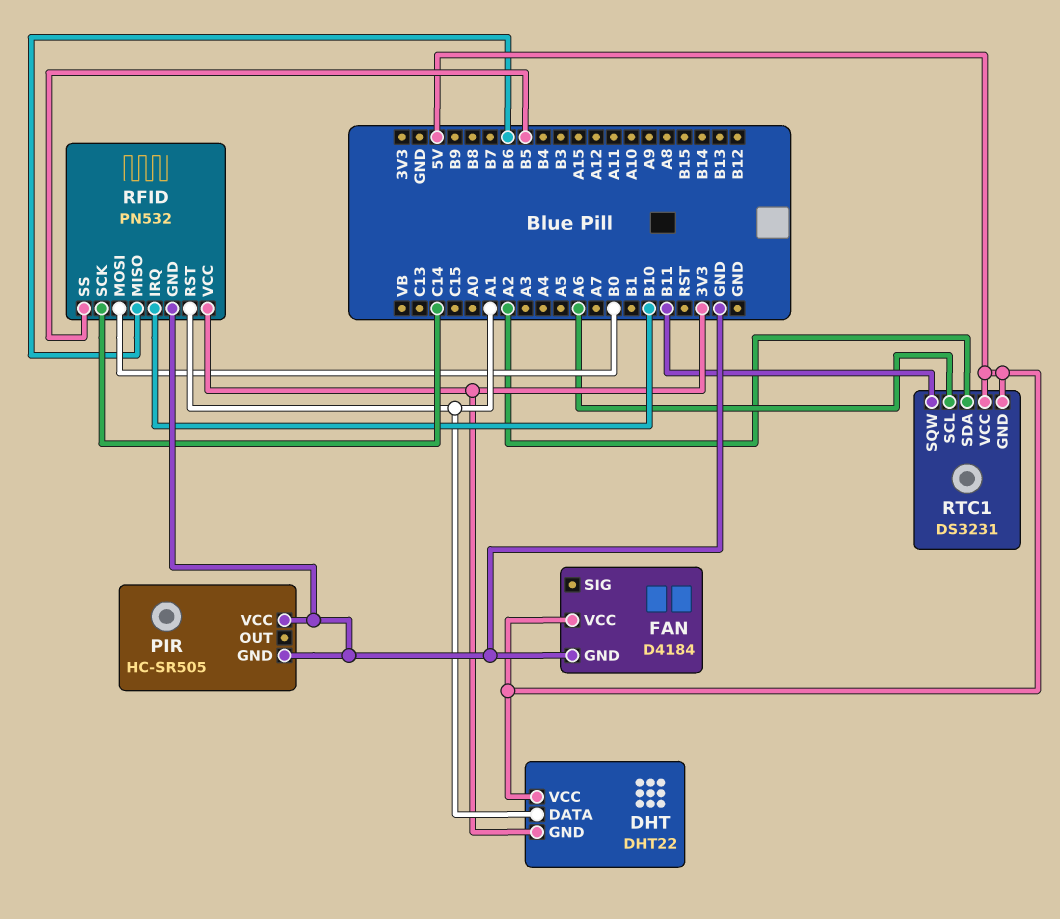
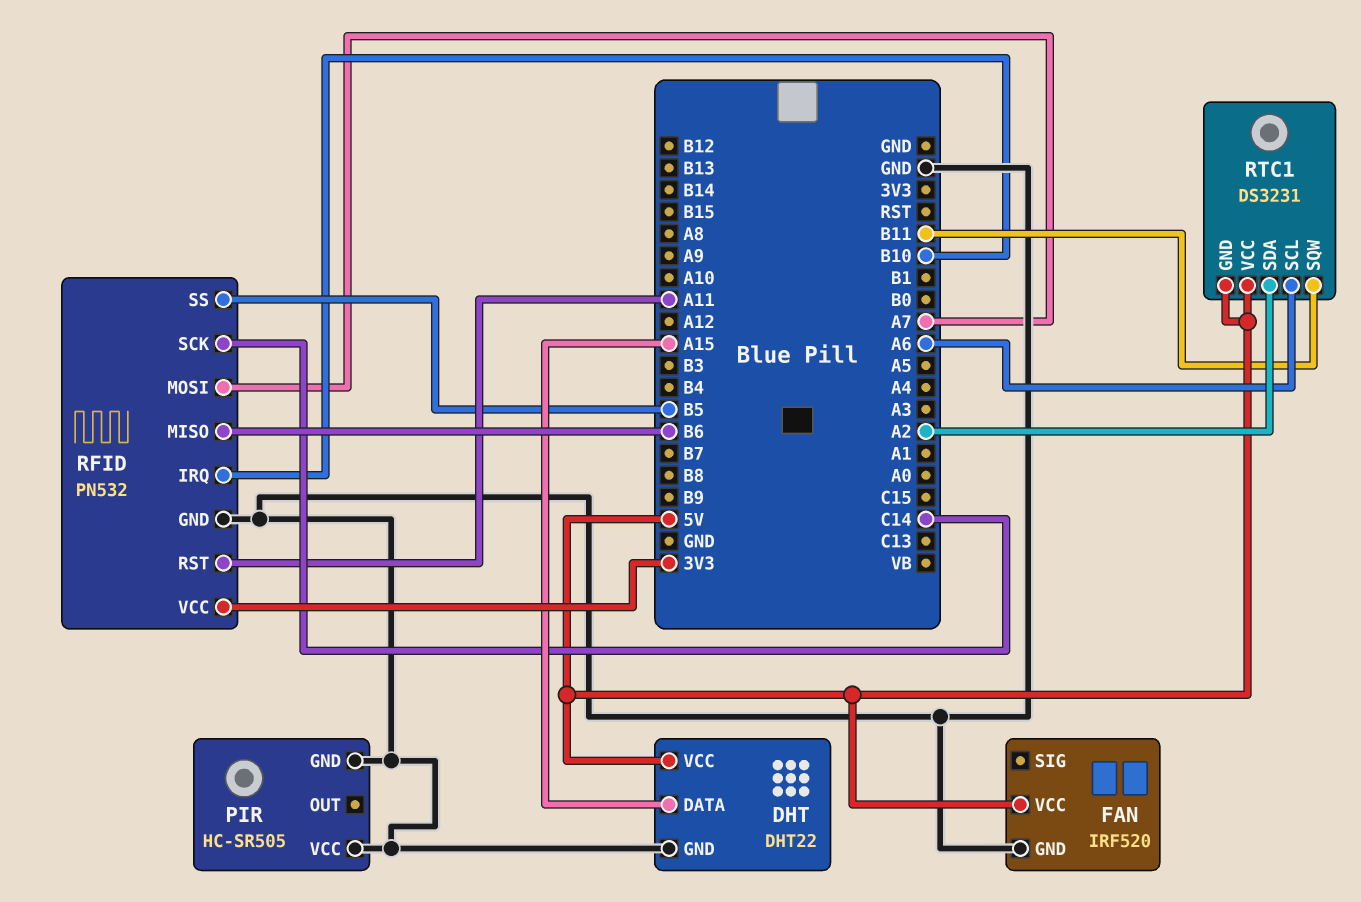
DHT pin DATA: A1 -> A15
DHT pin GND: 3V3 -> GND
FAN: D4184 -> IRF520
RFID pin MOSI: B0 -> A7
RFID pin RST: A1 -> A11

